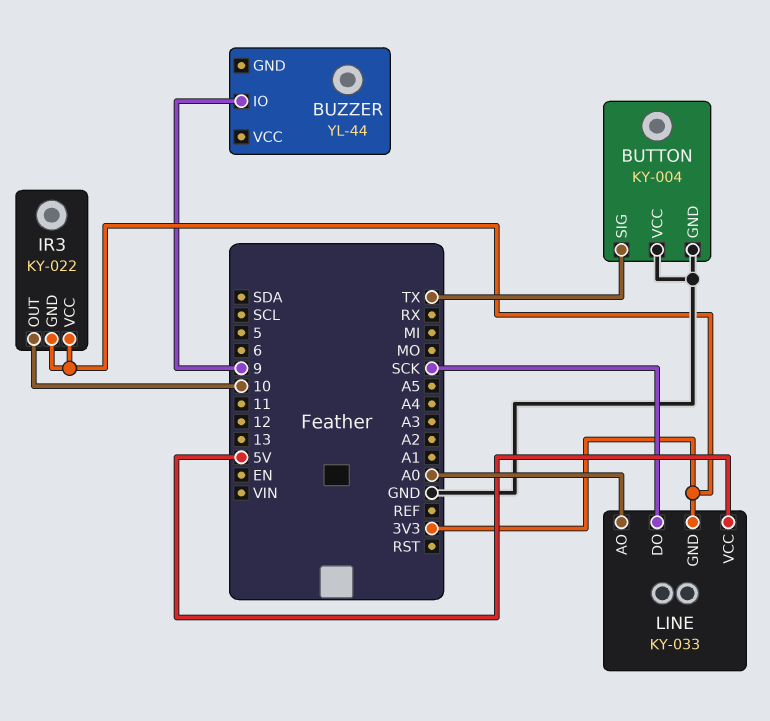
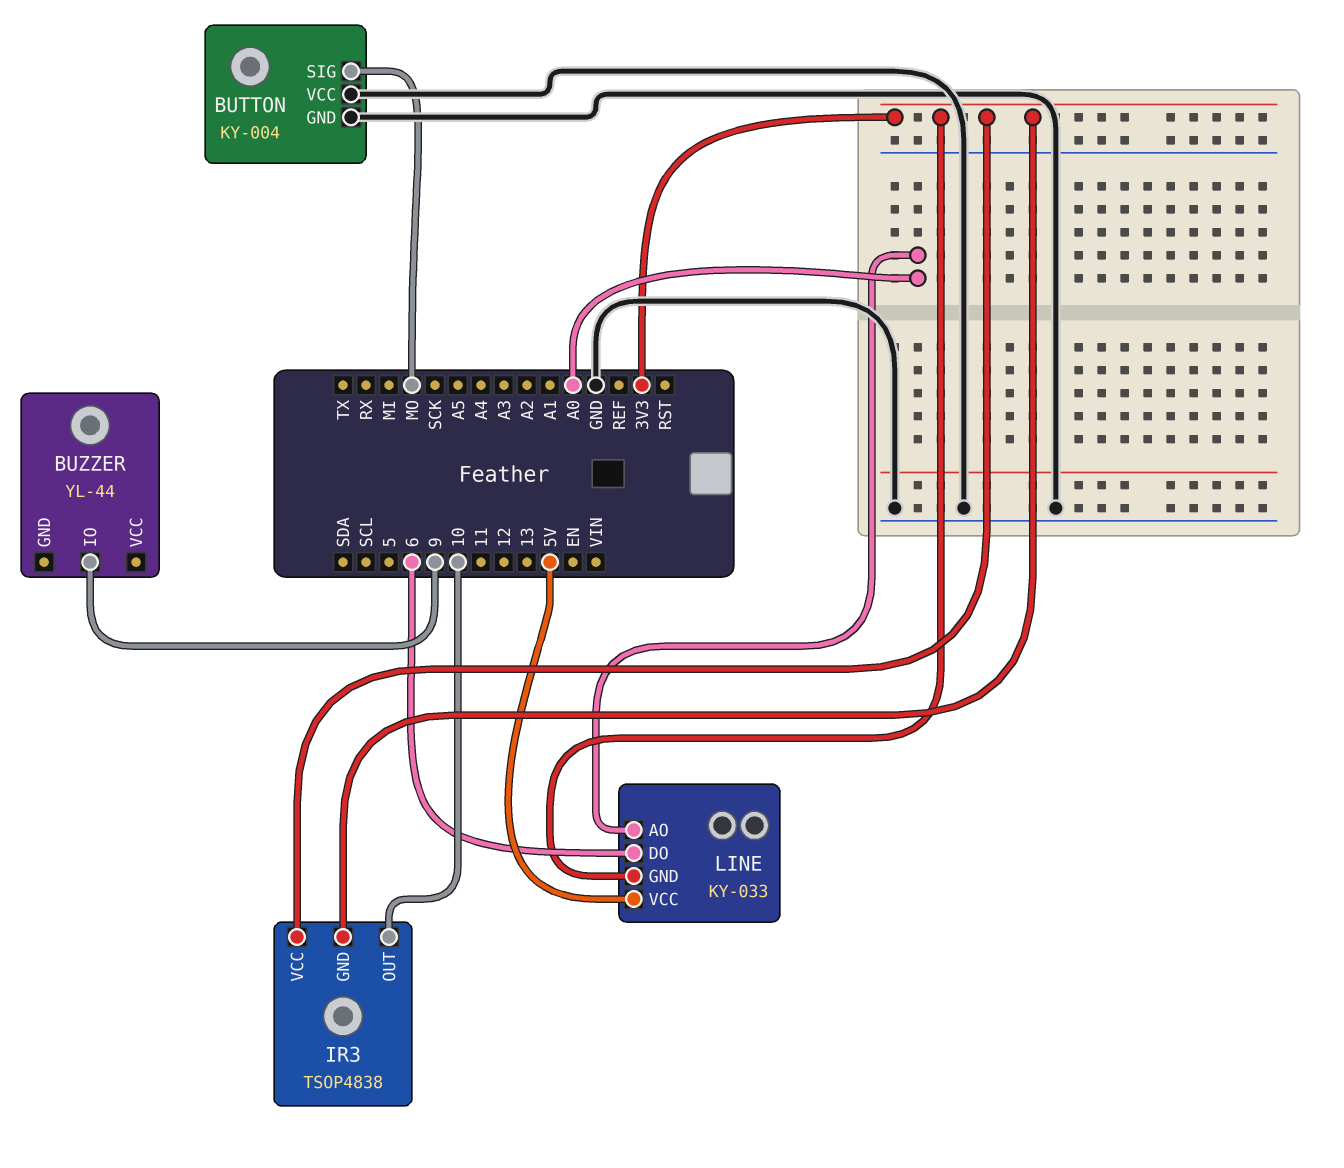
BUTTON pin SIG: TX -> MO
IR3: KY-022 -> TSOP4838
LINE pin DO: SCK -> 6

